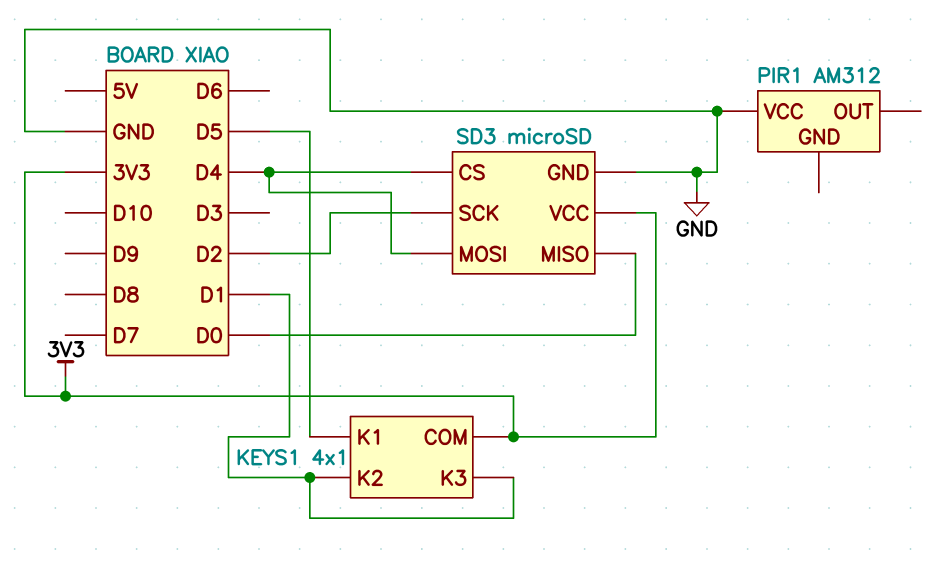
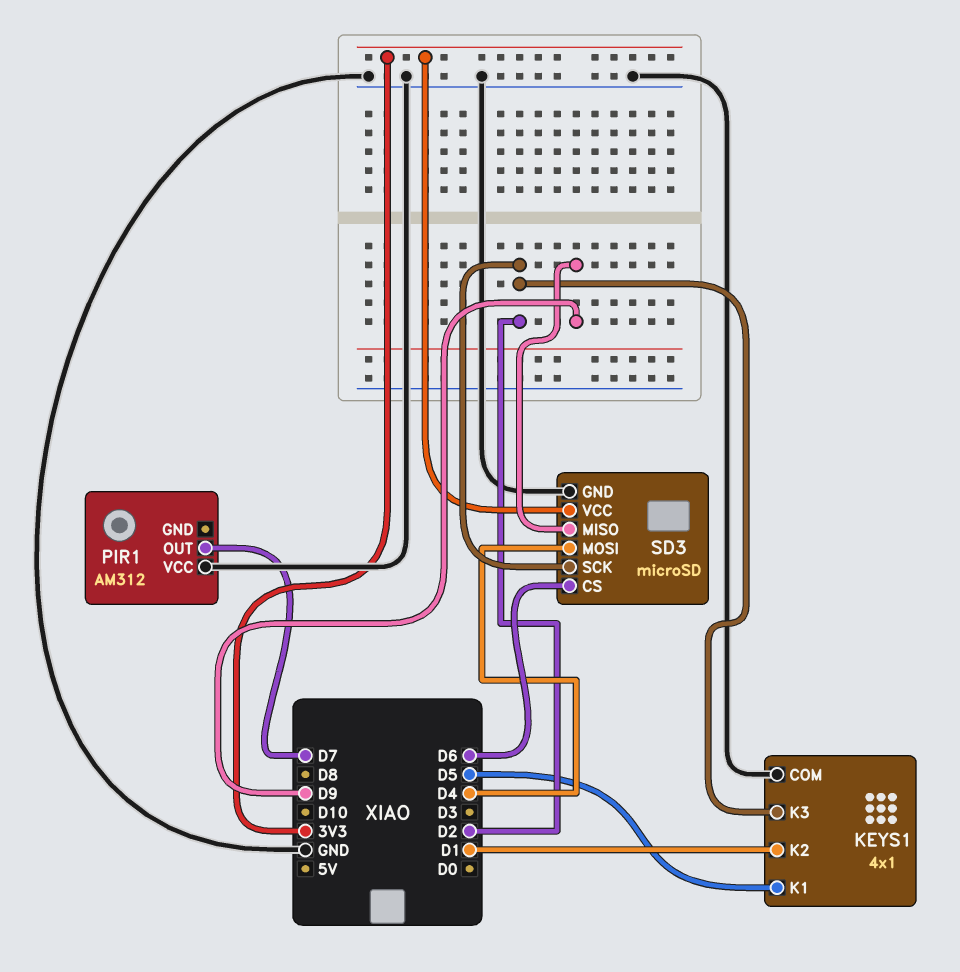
KEYS1 pin COM: 3V3 -> GND
KEYS1 pin K3: D1 -> D2
PIR1 pin OUT: none -> D7
SD3 pin CS: D4 -> D6
SD3 pin MISO: D0 -> D9

